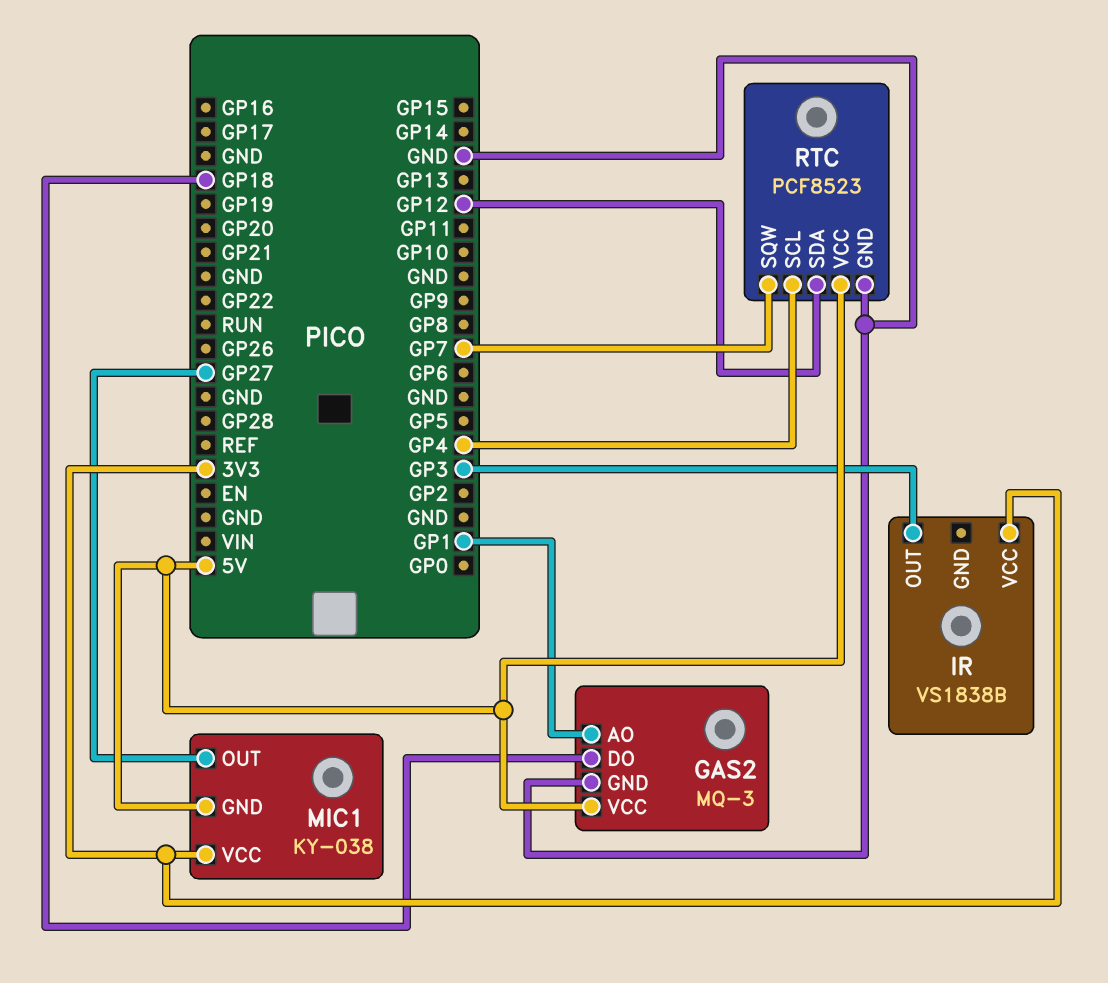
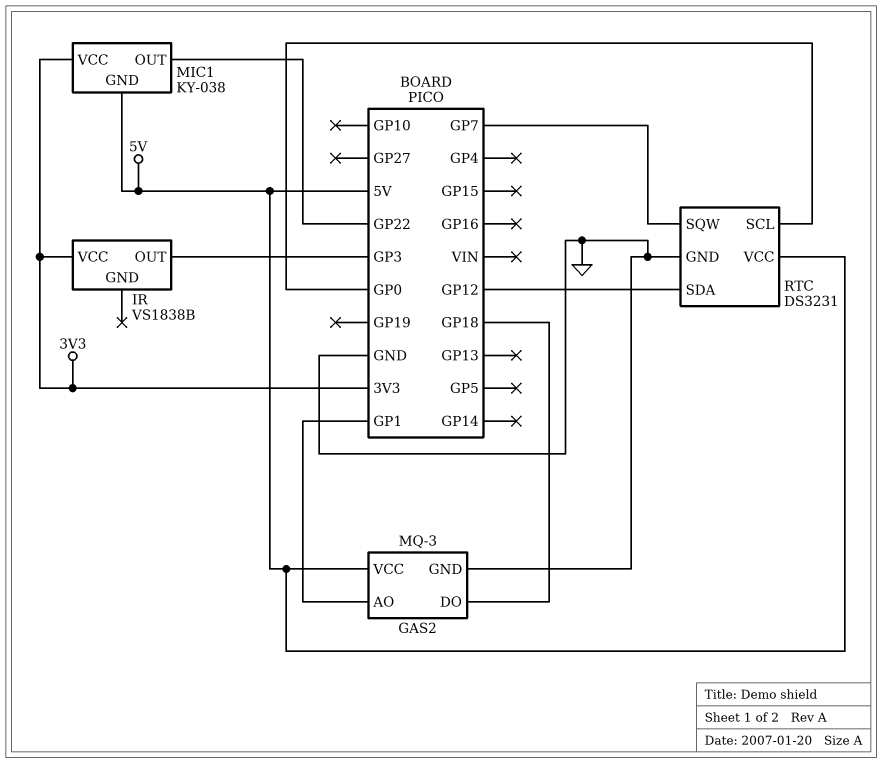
MIC1 pin OUT: GP27 -> GP22
RTC: PCF8523 -> DS3231
RTC pin SCL: GP4 -> GP0

